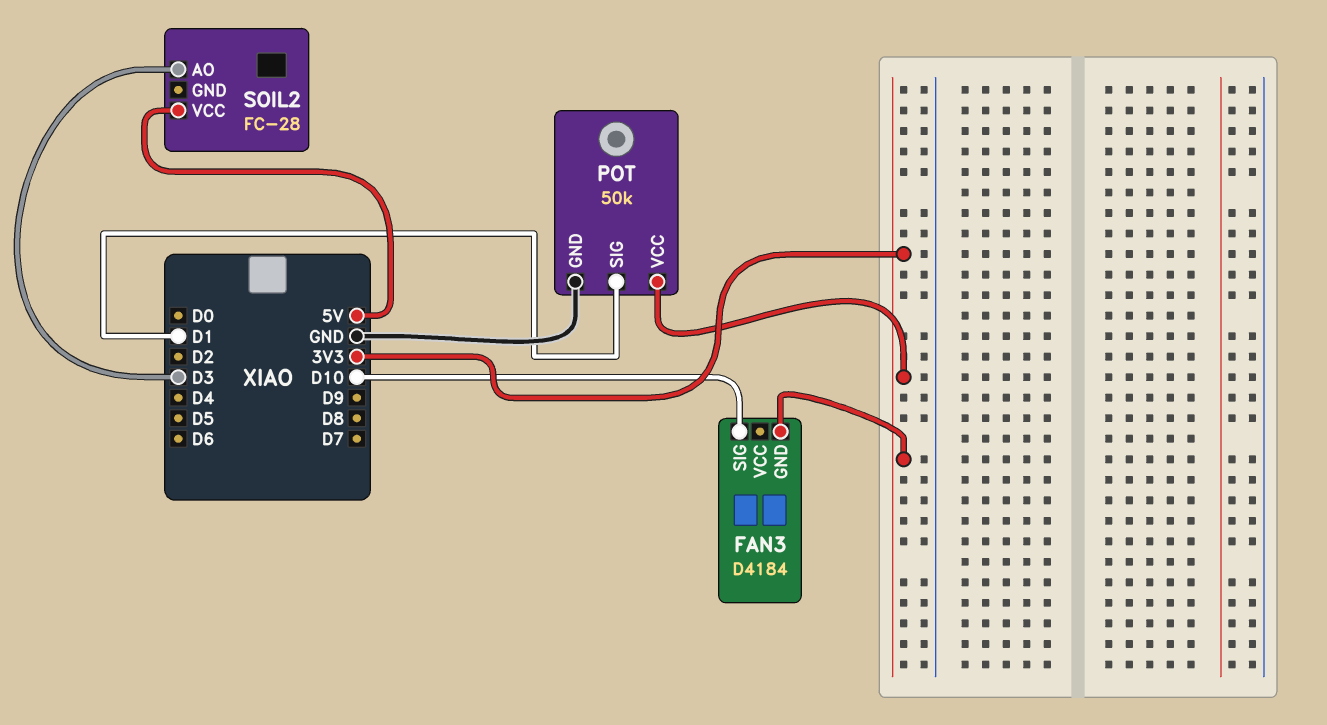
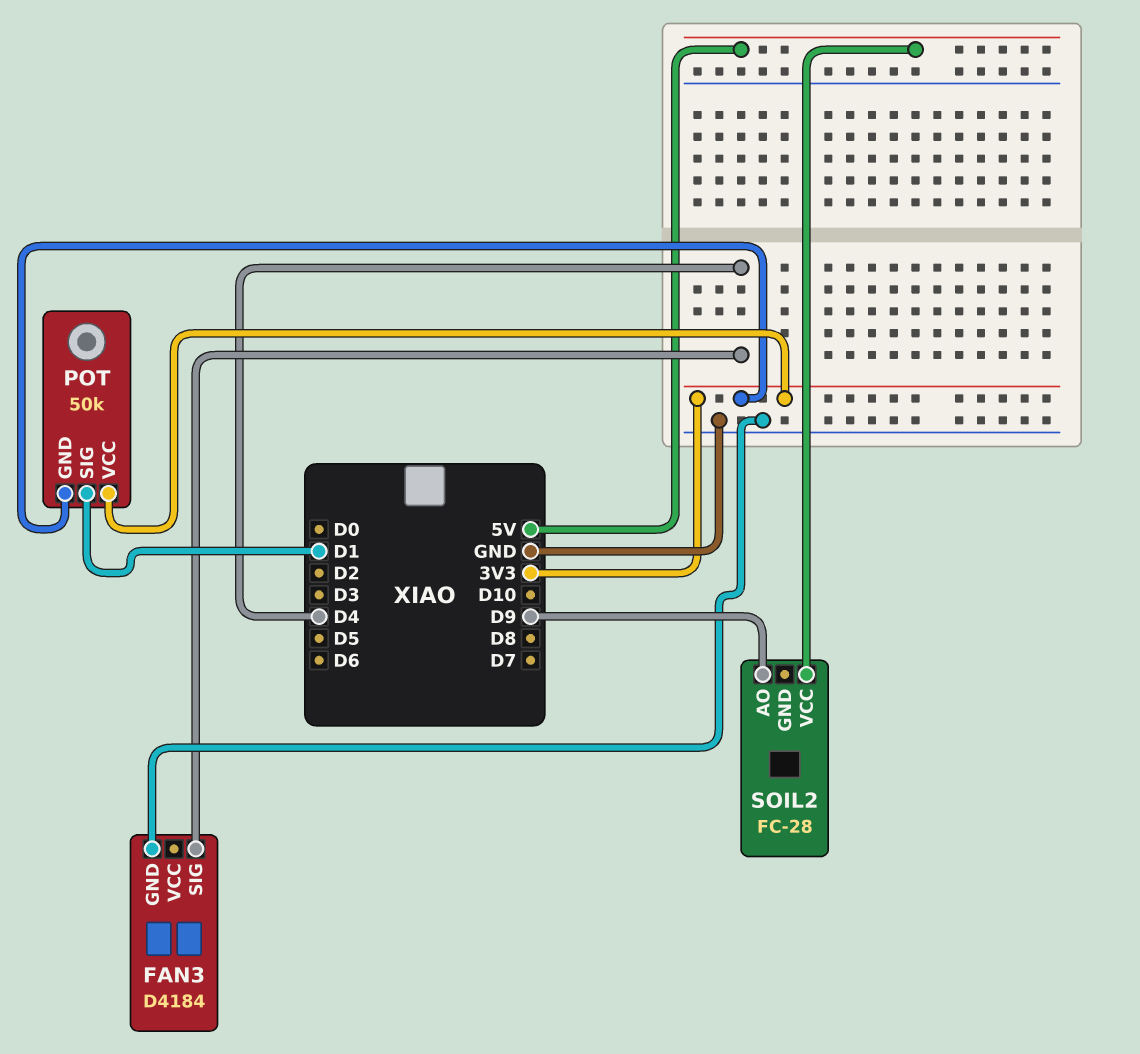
FAN3 pin GND: 3V3 -> GND
FAN3 pin SIG: D10 -> D4
POT pin GND: GND -> 3V3
SOIL2 pin AO: D3 -> D9

